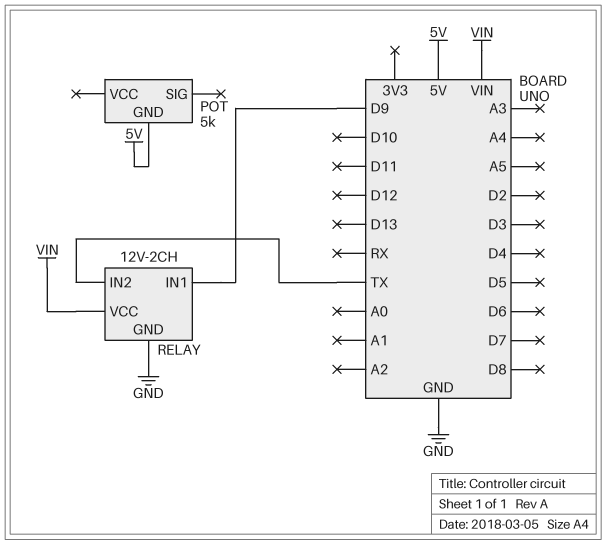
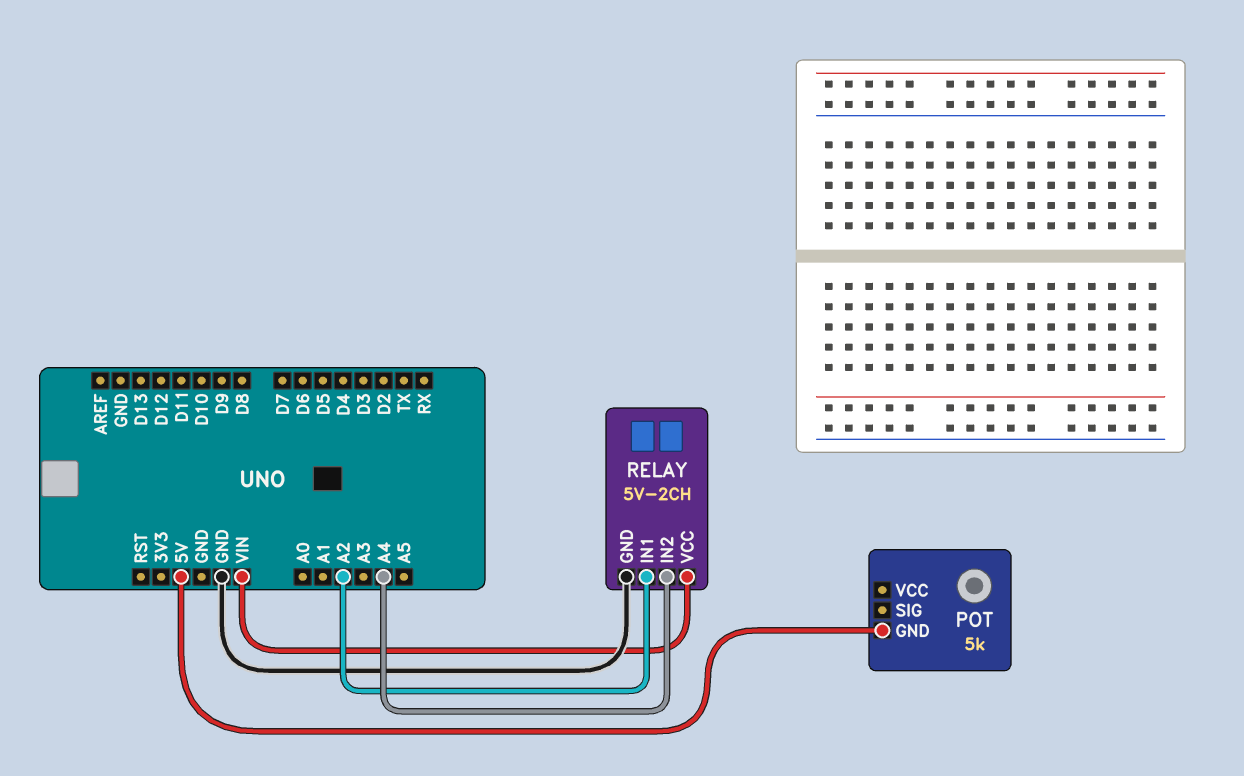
RELAY: 12V-2CH -> 5V-2CH
RELAY pin IN1: D9 -> A2
RELAY pin IN2: TX -> A4

